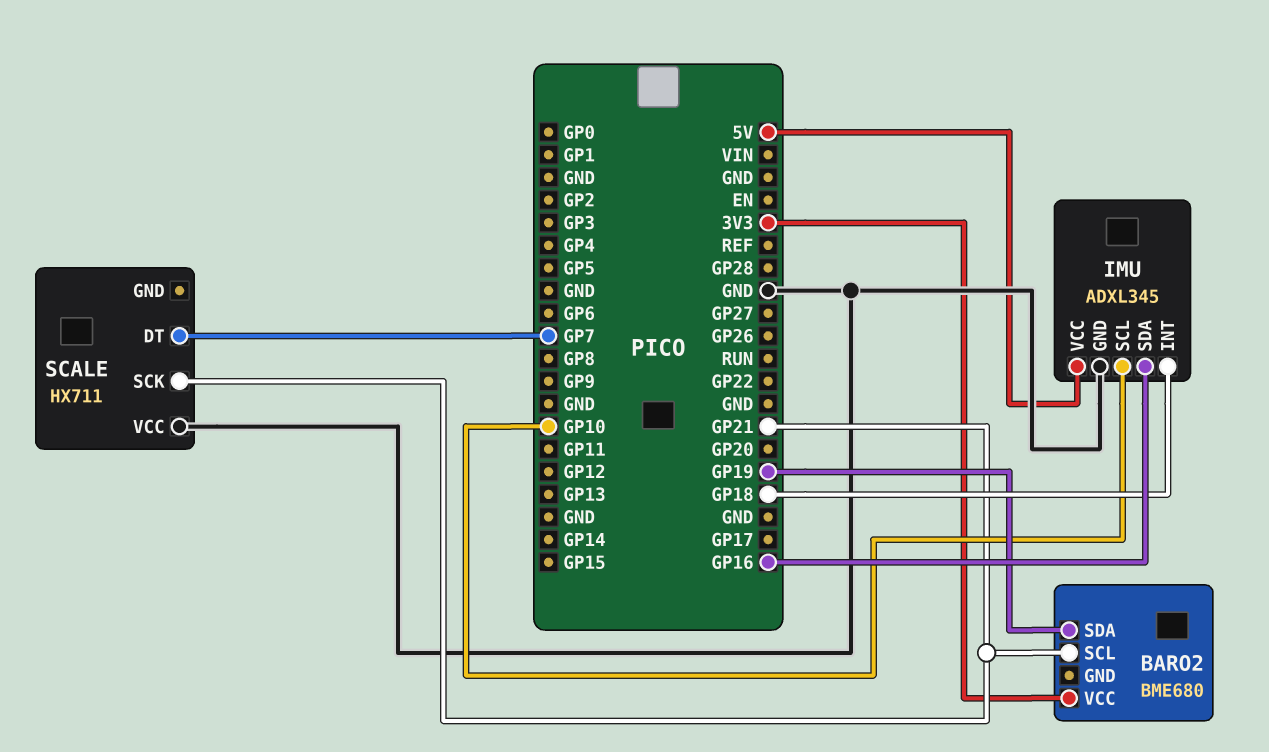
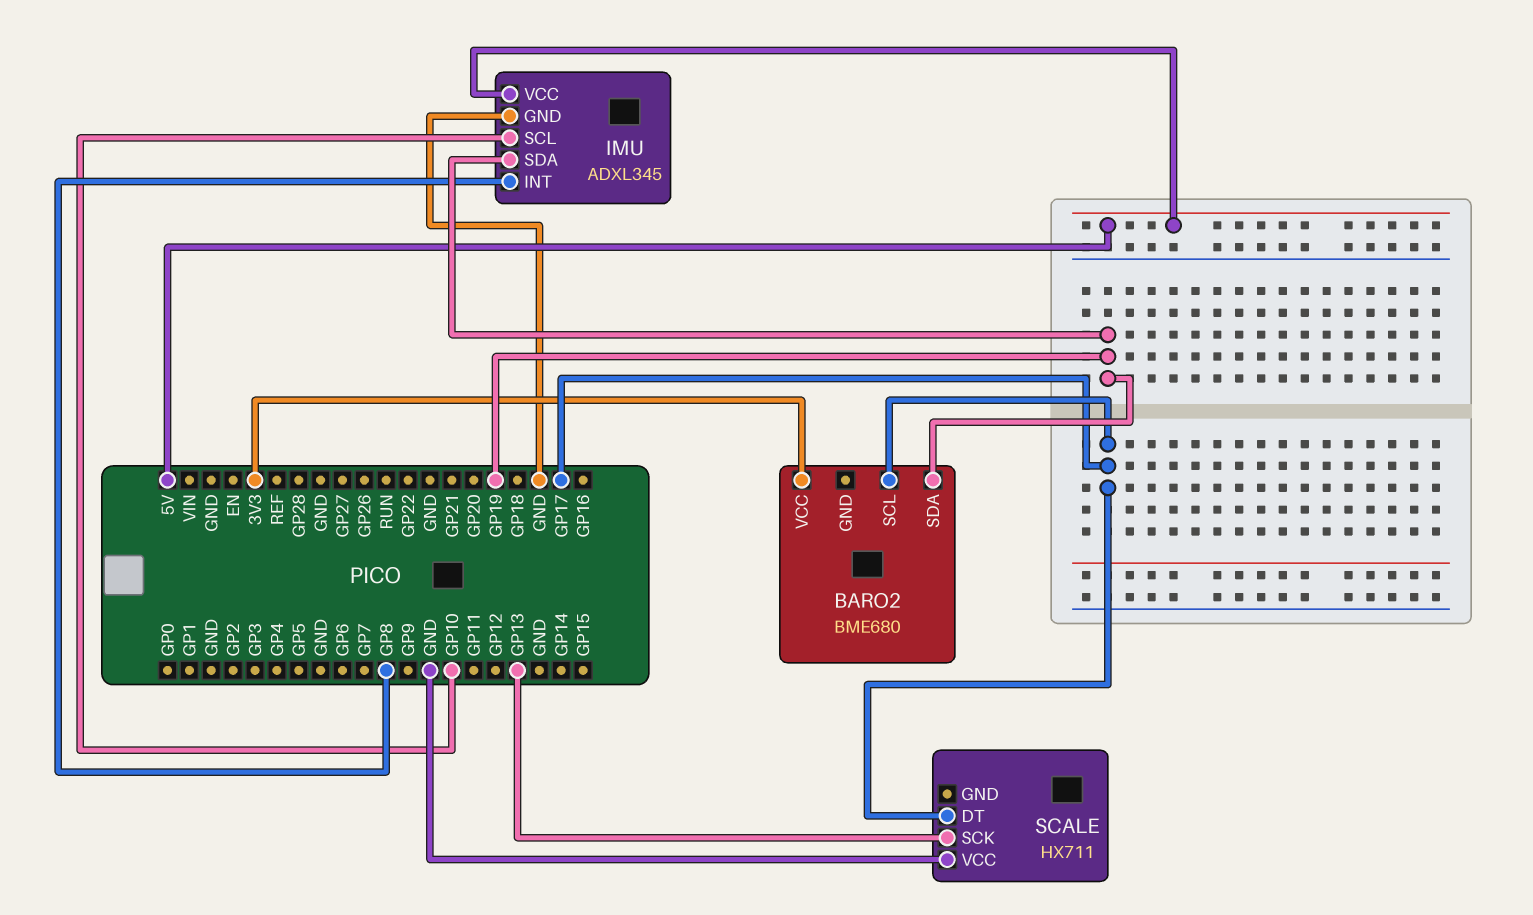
BARO2 pin SCL: GP21 -> GP17
IMU pin INT: GP18 -> GP8
IMU pin SDA: GP16 -> GP19
SCALE pin DT: GP7 -> GP17
SCALE pin SCK: GP21 -> GP13

